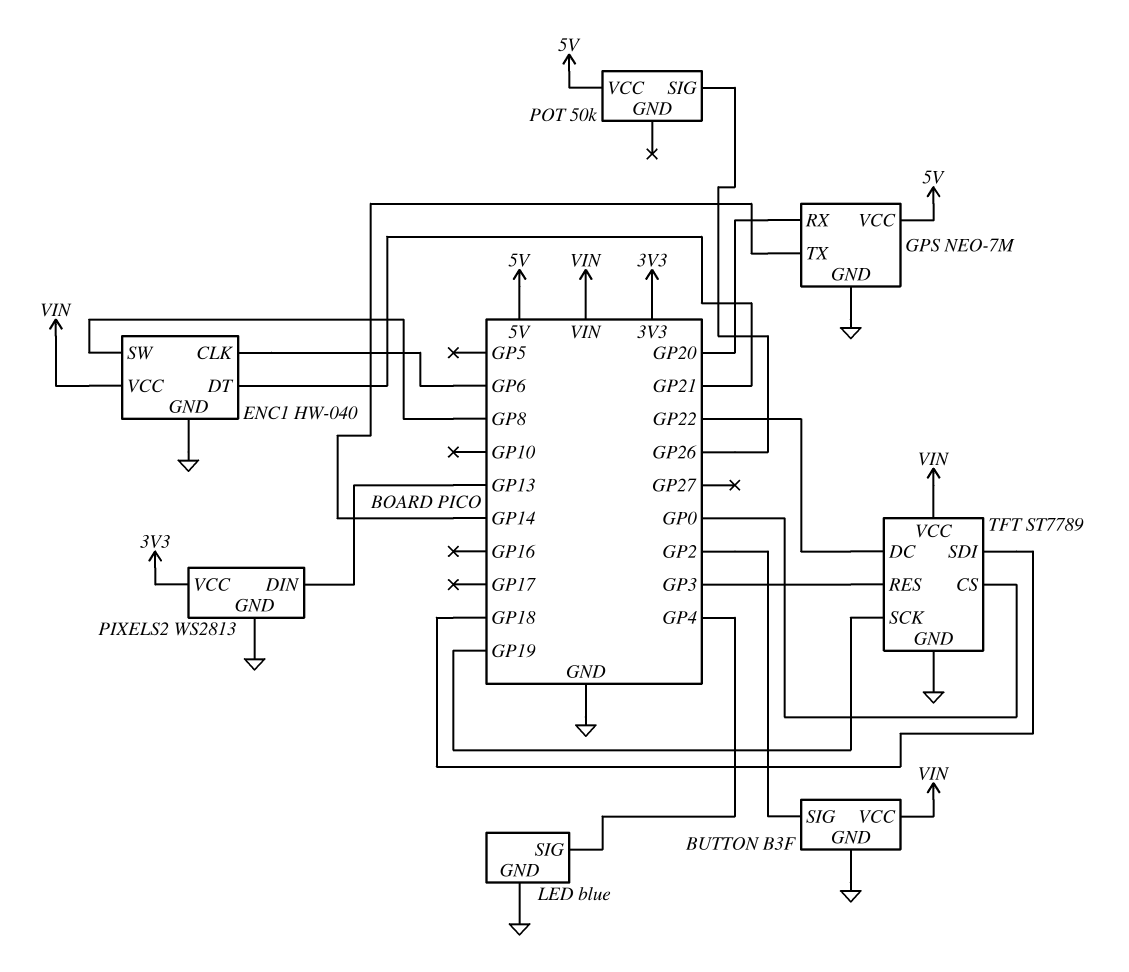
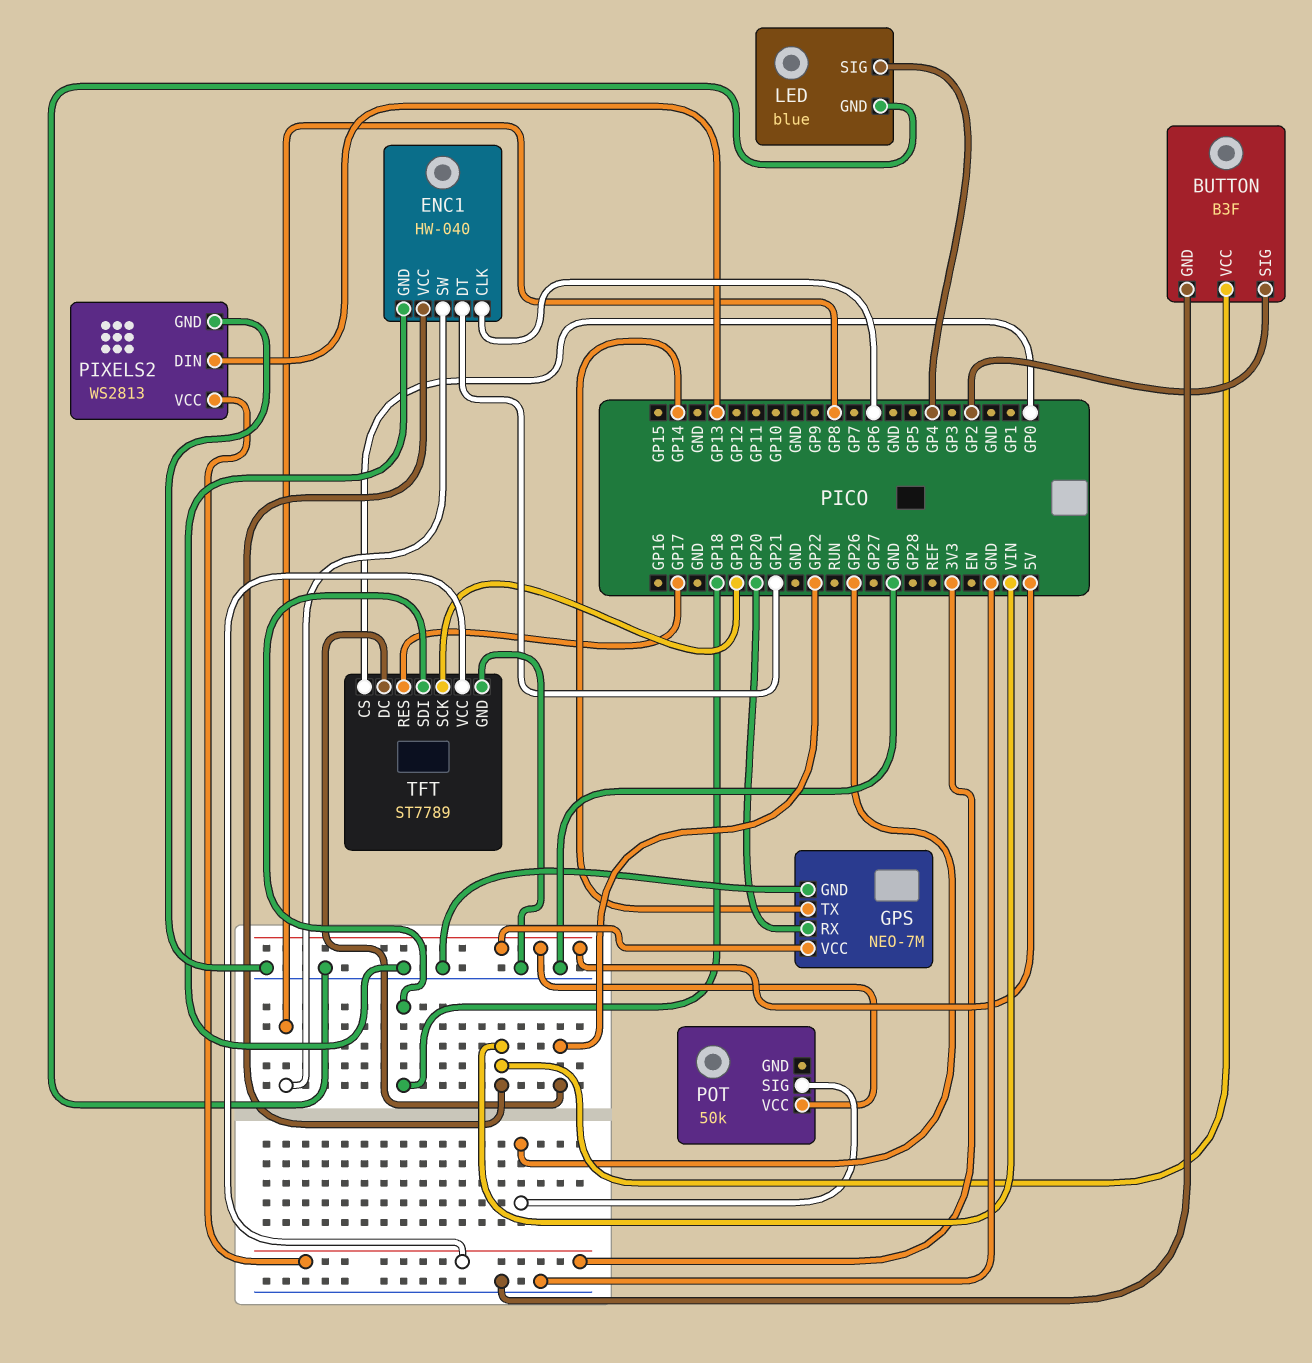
TFT pin RES: GP3 -> GP17
TFT pin VCC: VIN -> 3V3

